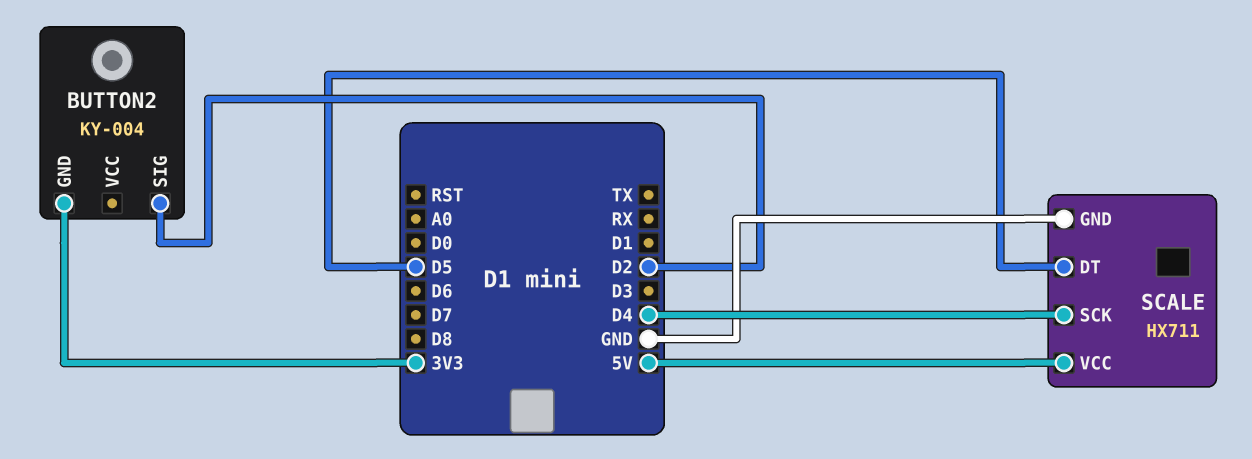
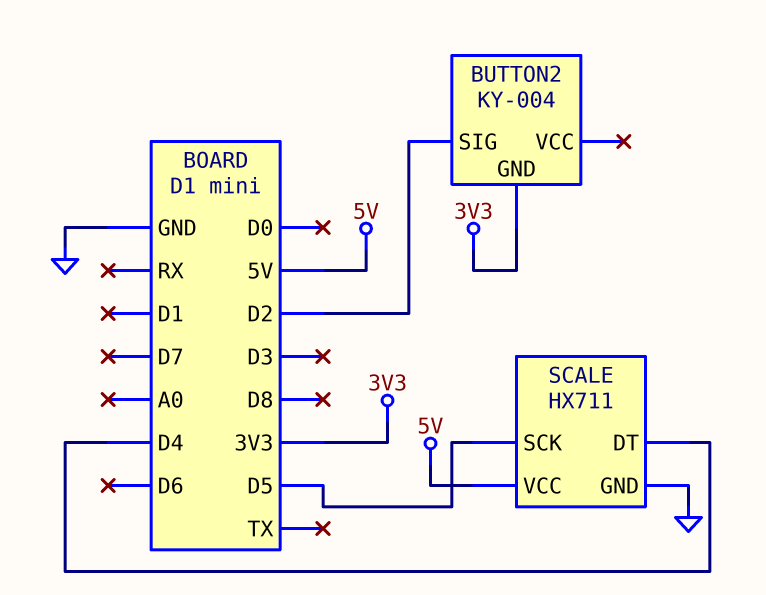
SCALE pin DT: D5 -> D4
SCALE pin SCK: D4 -> D5

